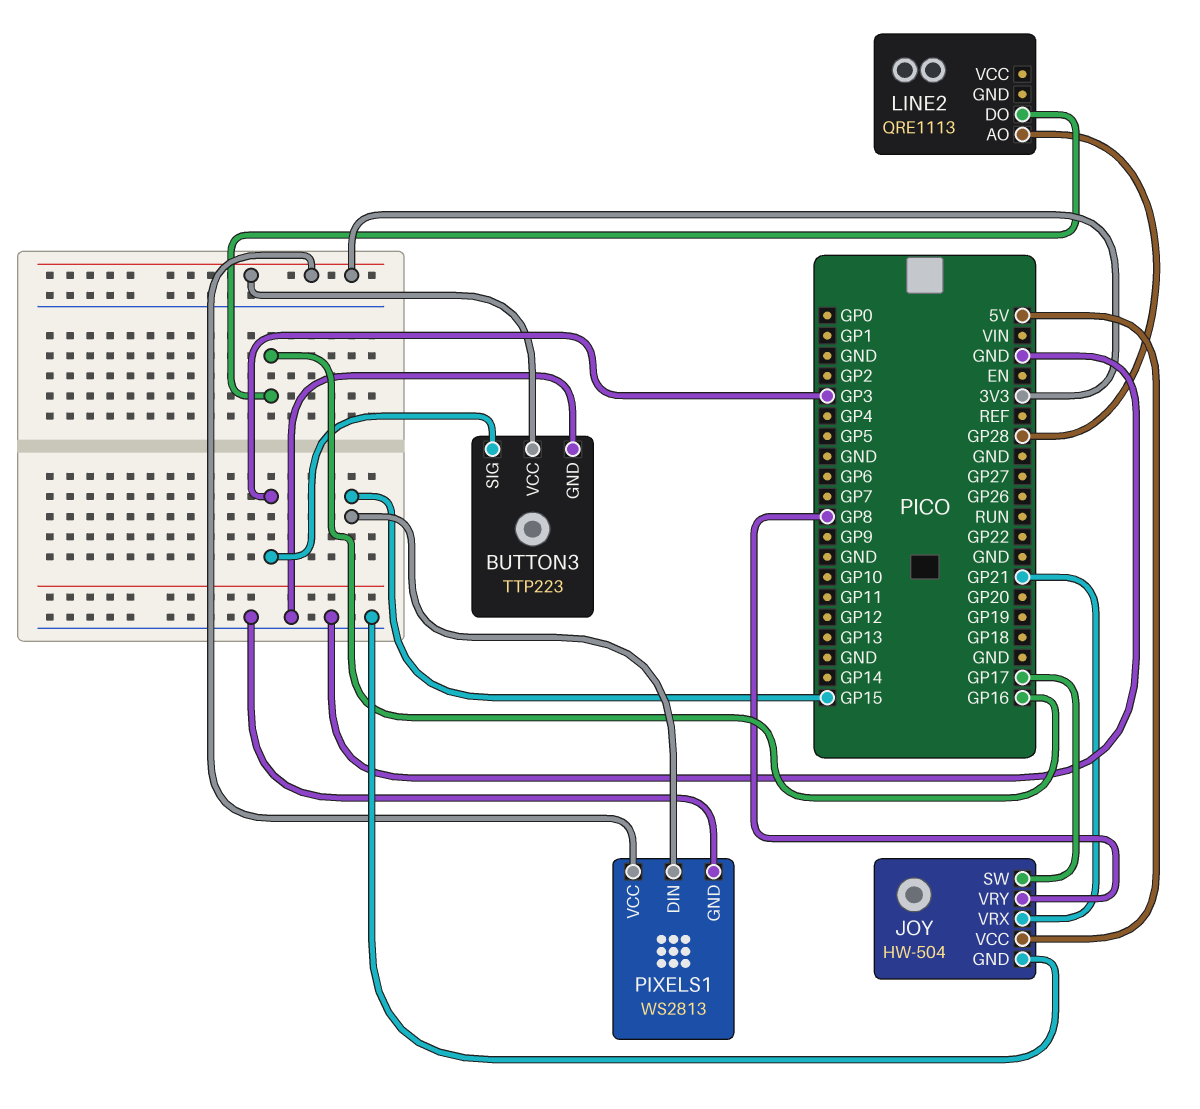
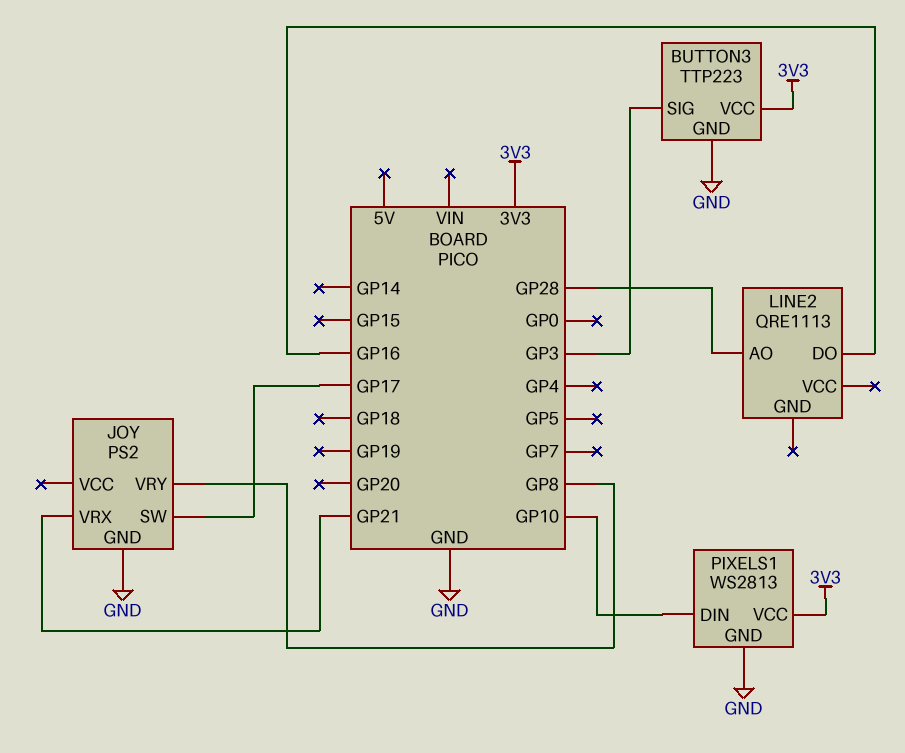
JOY: HW-504 -> PS2
JOY pin VCC: 5V -> none
PIXELS1 pin DIN: GP15 -> GP10

